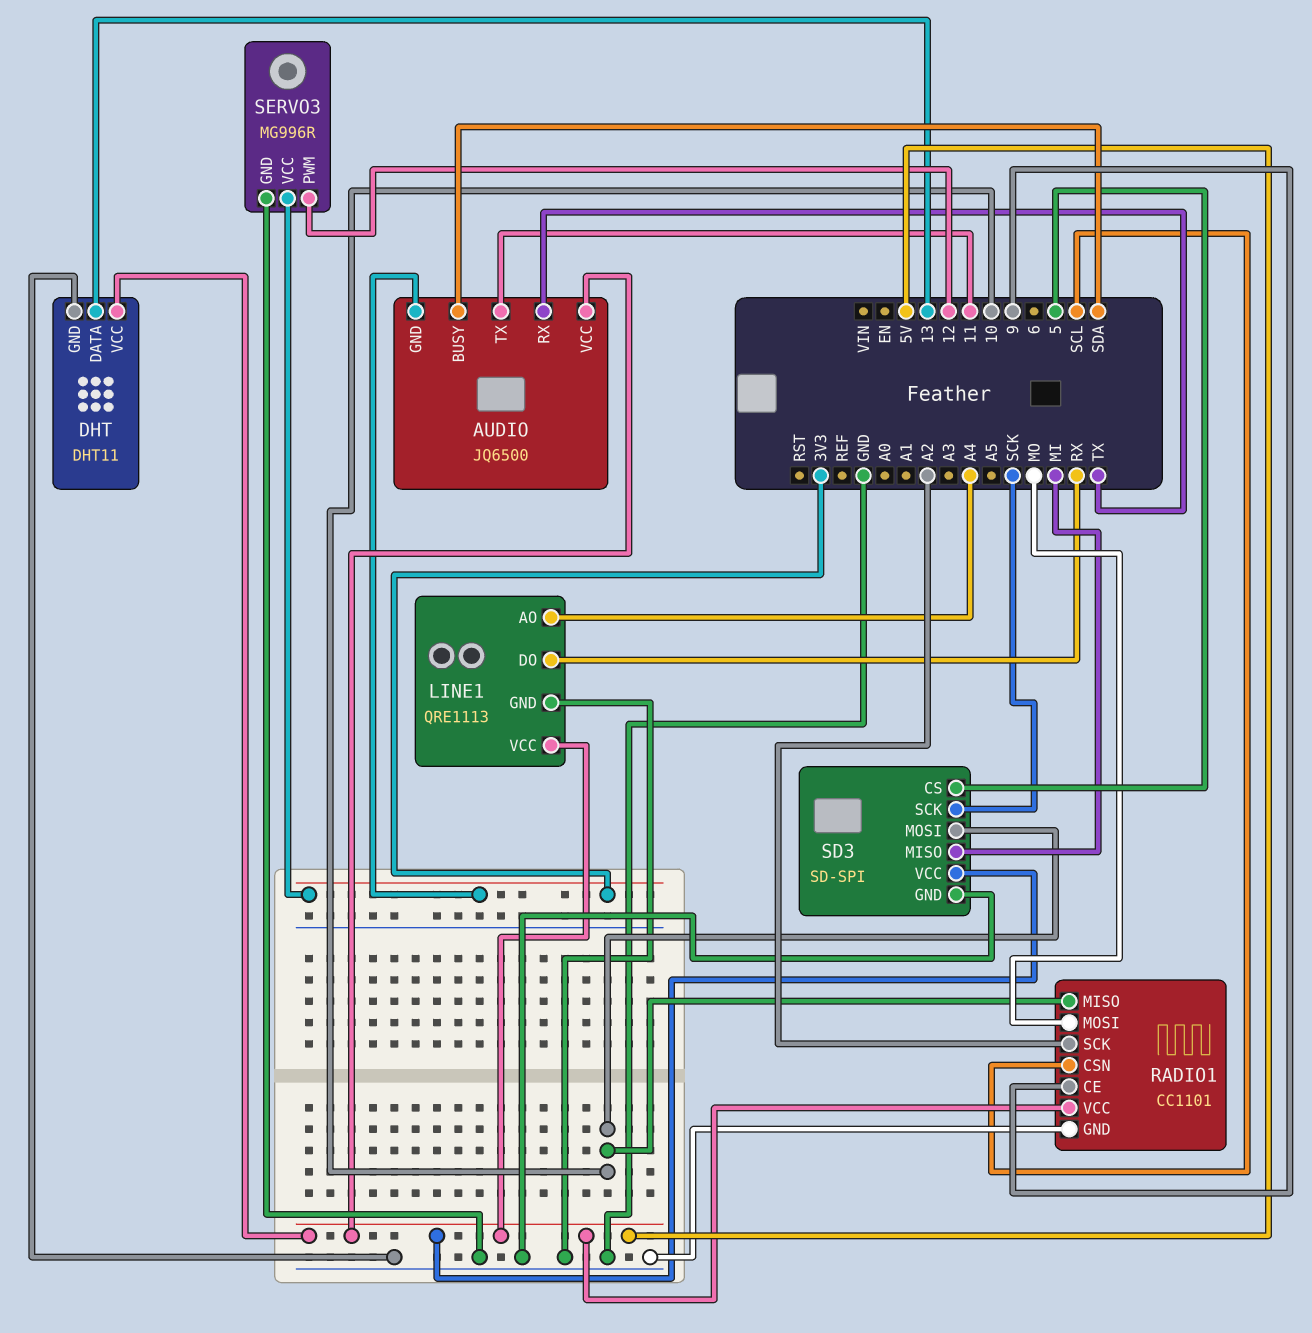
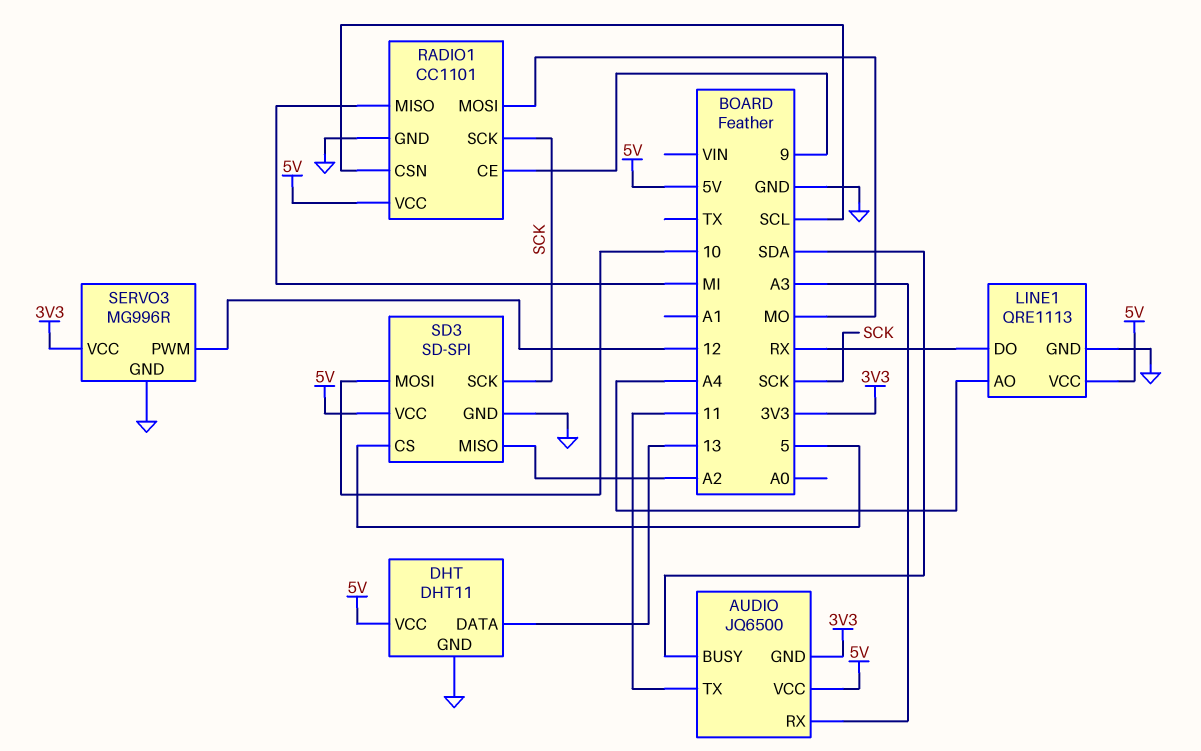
AUDIO pin RX: TX -> A3
RADIO1 pin MISO: 10 -> MI
RADIO1 pin SCK: A2 -> SCK
SD3 pin MISO: MI -> A2

